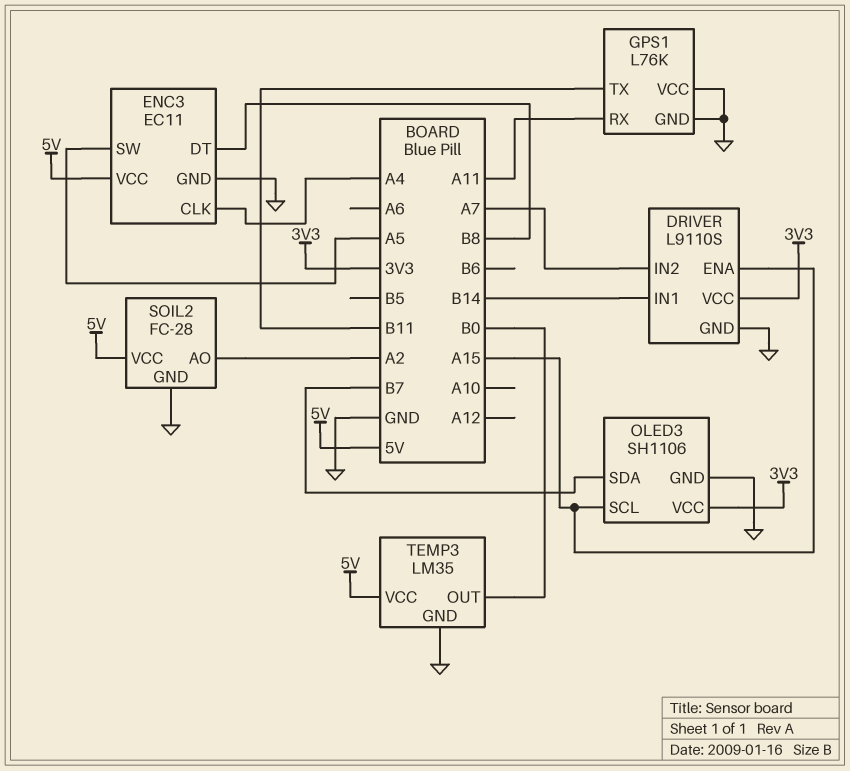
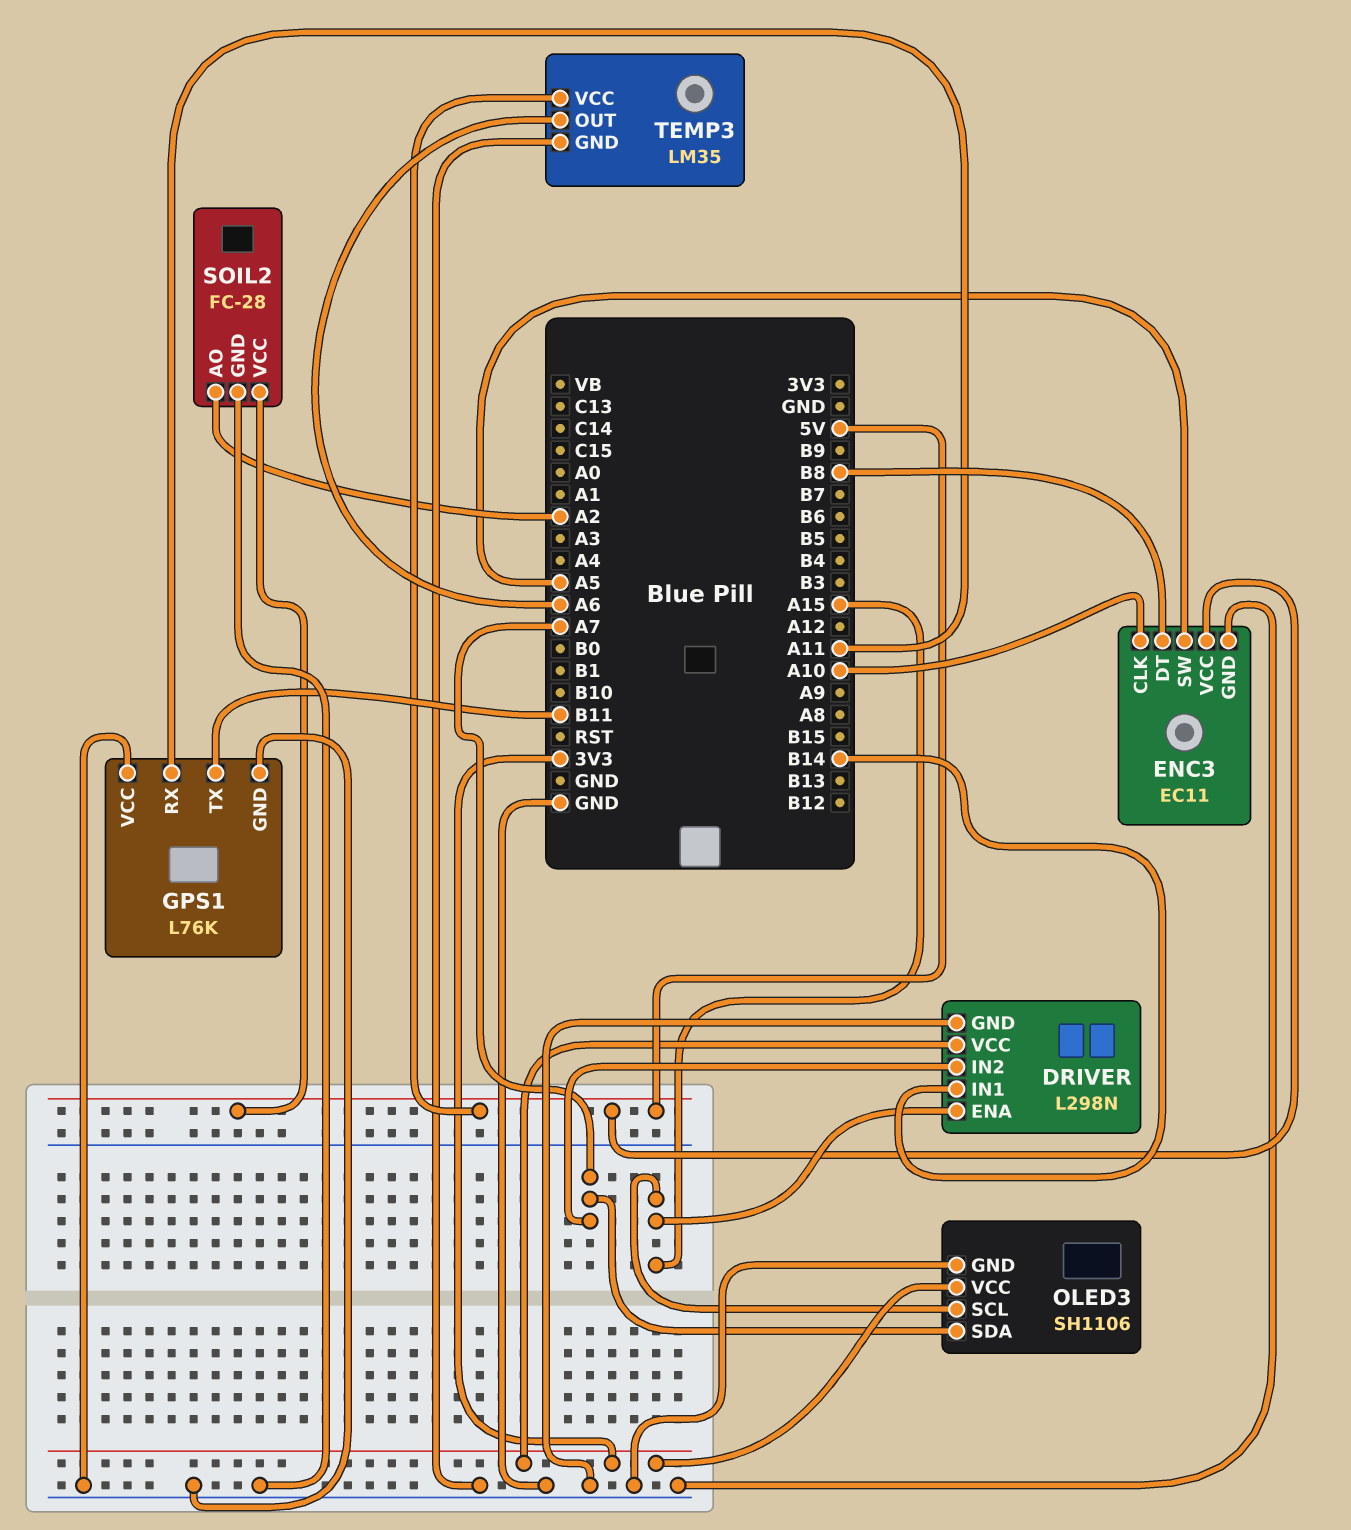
DRIVER: L9110S -> L298N
ENC3 pin CLK: A4 -> A10
OLED3 pin SDA: B7 -> A7
TEMP3 pin OUT: B0 -> A6

